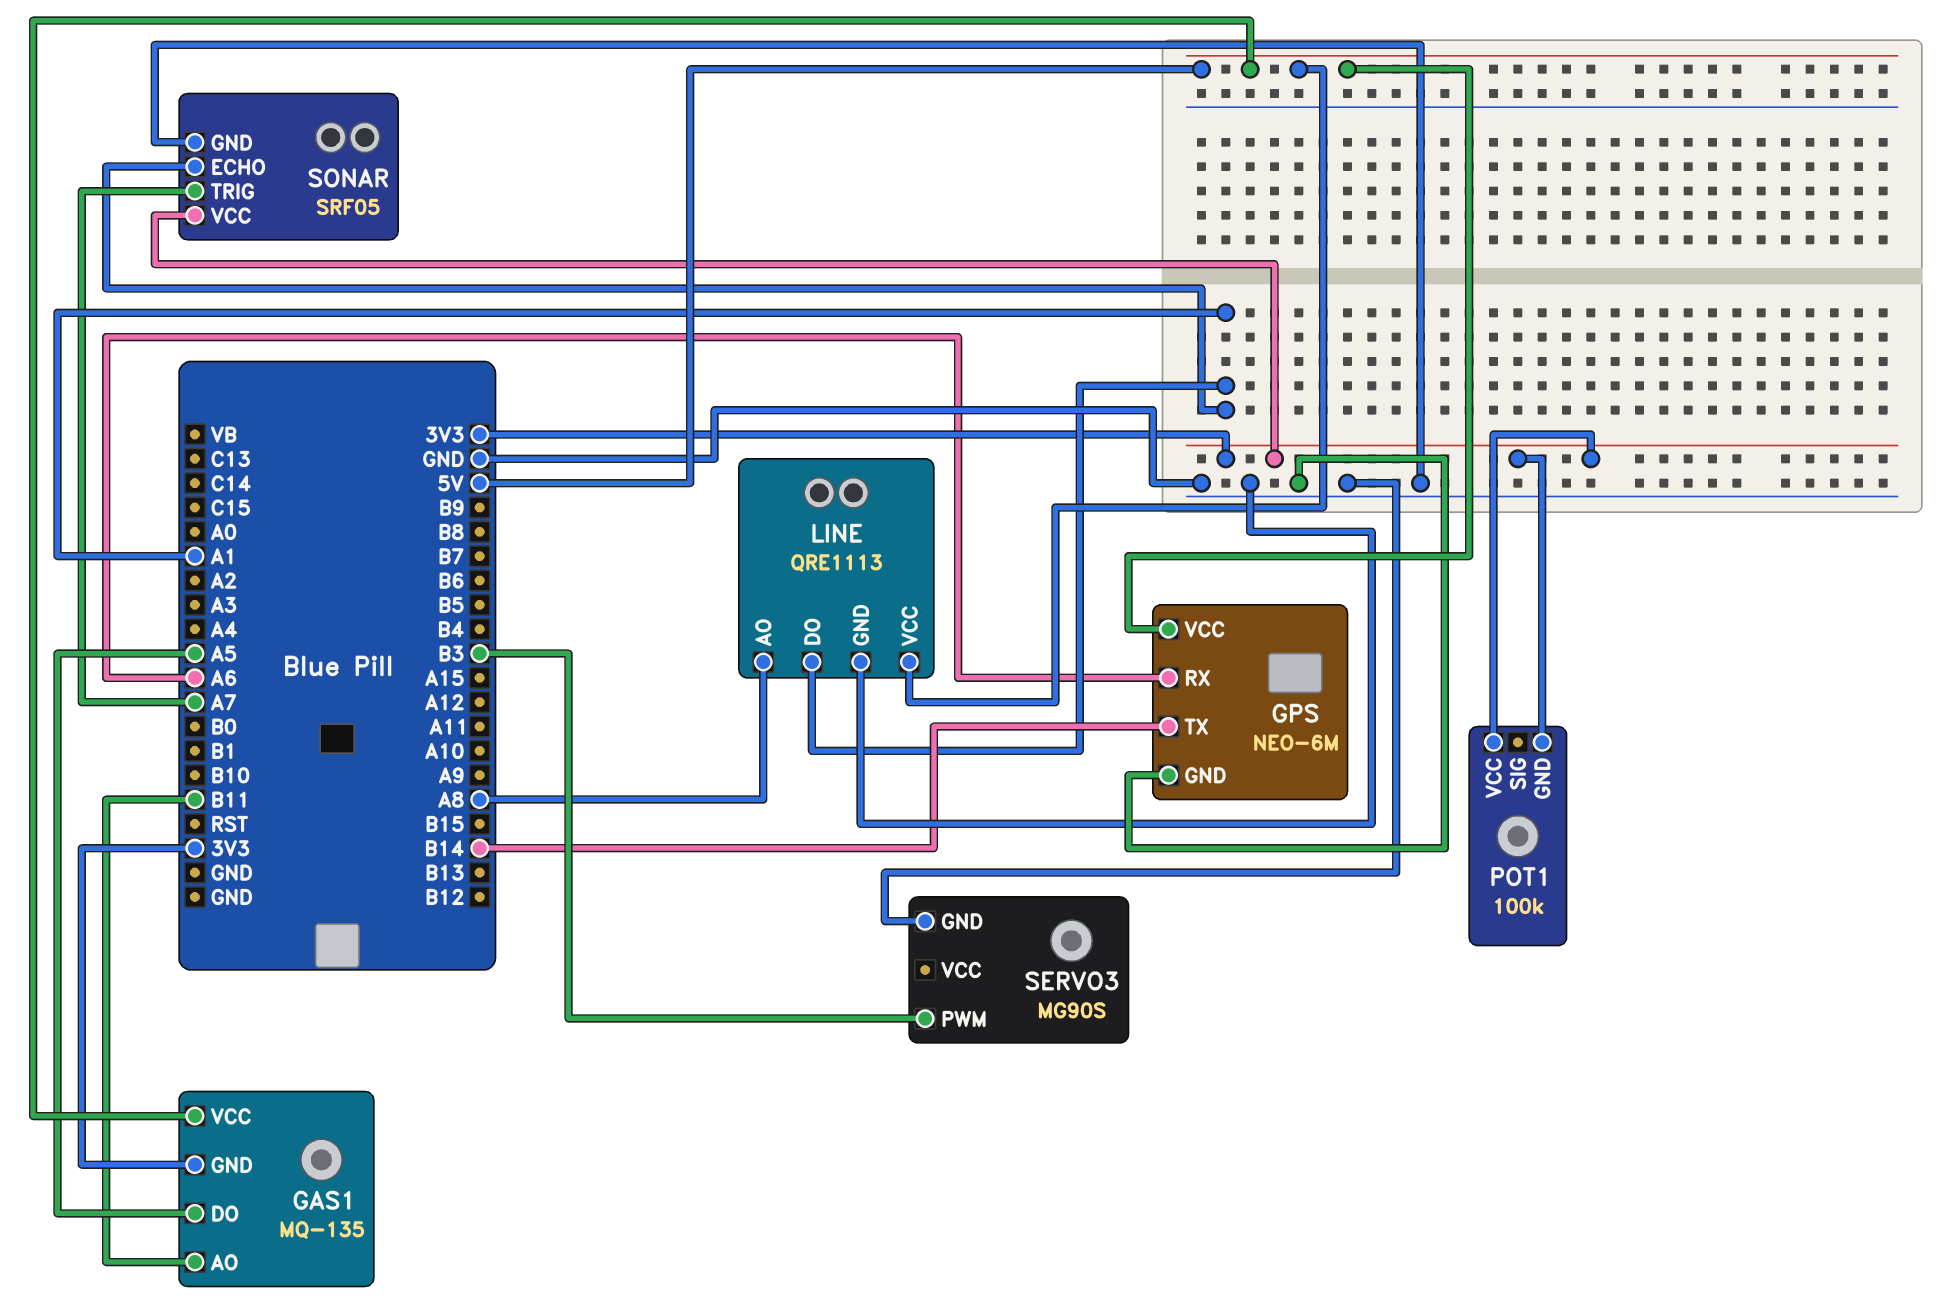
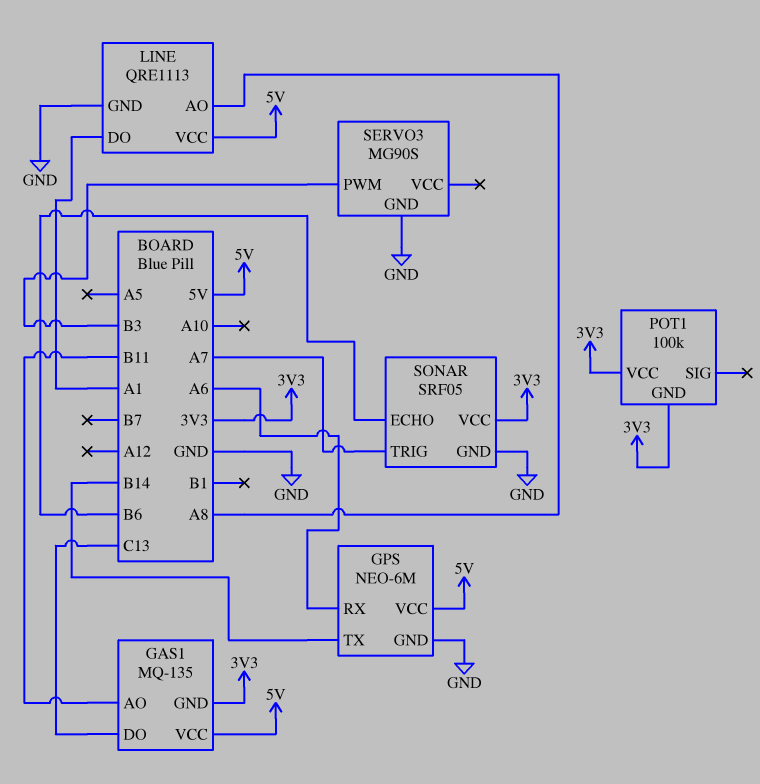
GAS1 pin DO: A5 -> C13
SONAR pin ECHO: A1 -> B6

